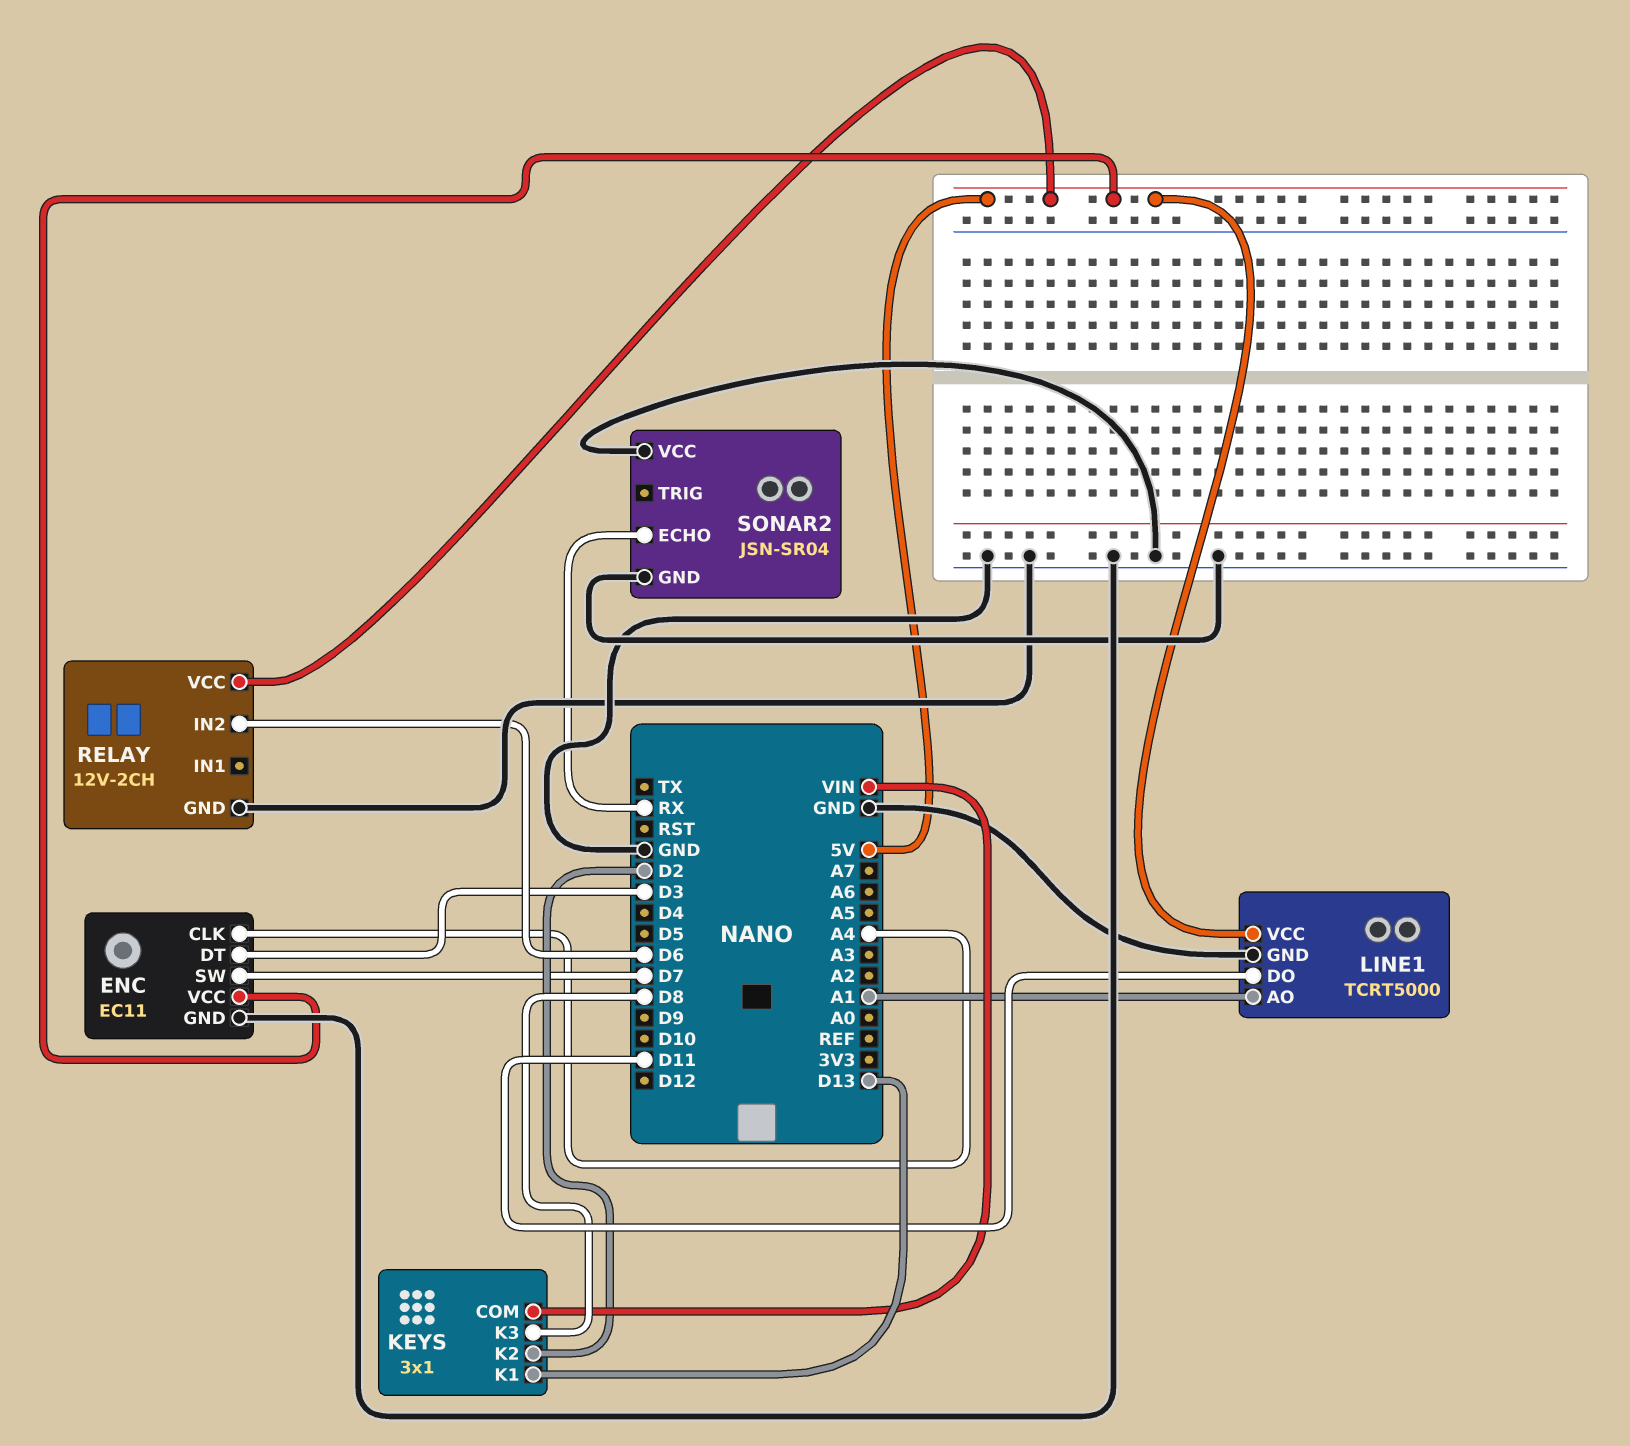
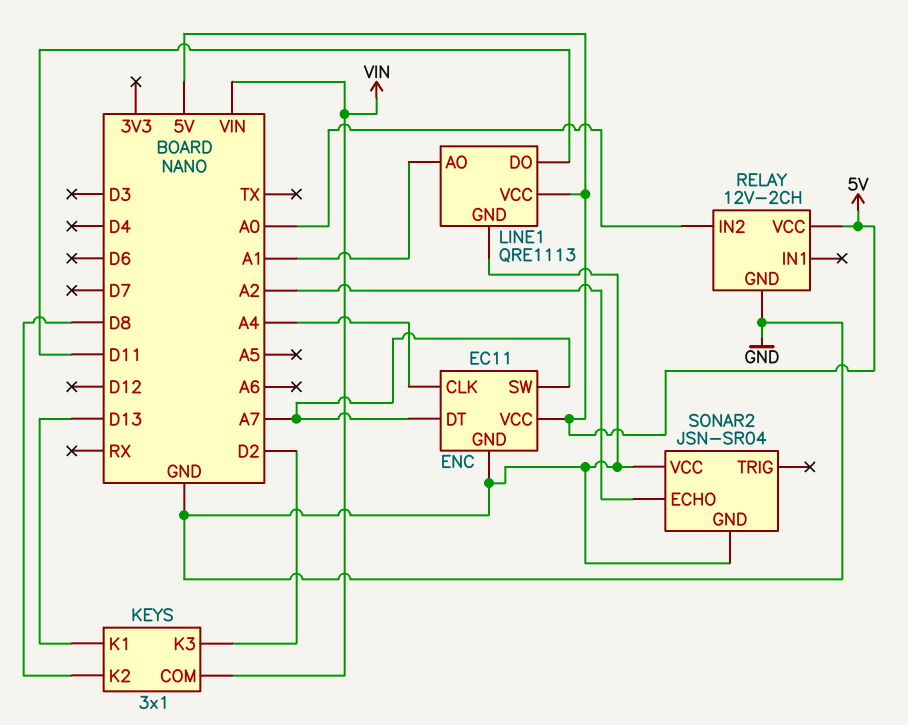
ENC pin DT: D3 -> A7
ENC pin SW: D7 -> A7
KEYS pin K2: D2 -> D8
KEYS pin K3: D8 -> D2
LINE1: TCRT5000 -> QRE1113
RELAY pin IN2: D6 -> A0
SONAR2 pin ECHO: RX -> A2

